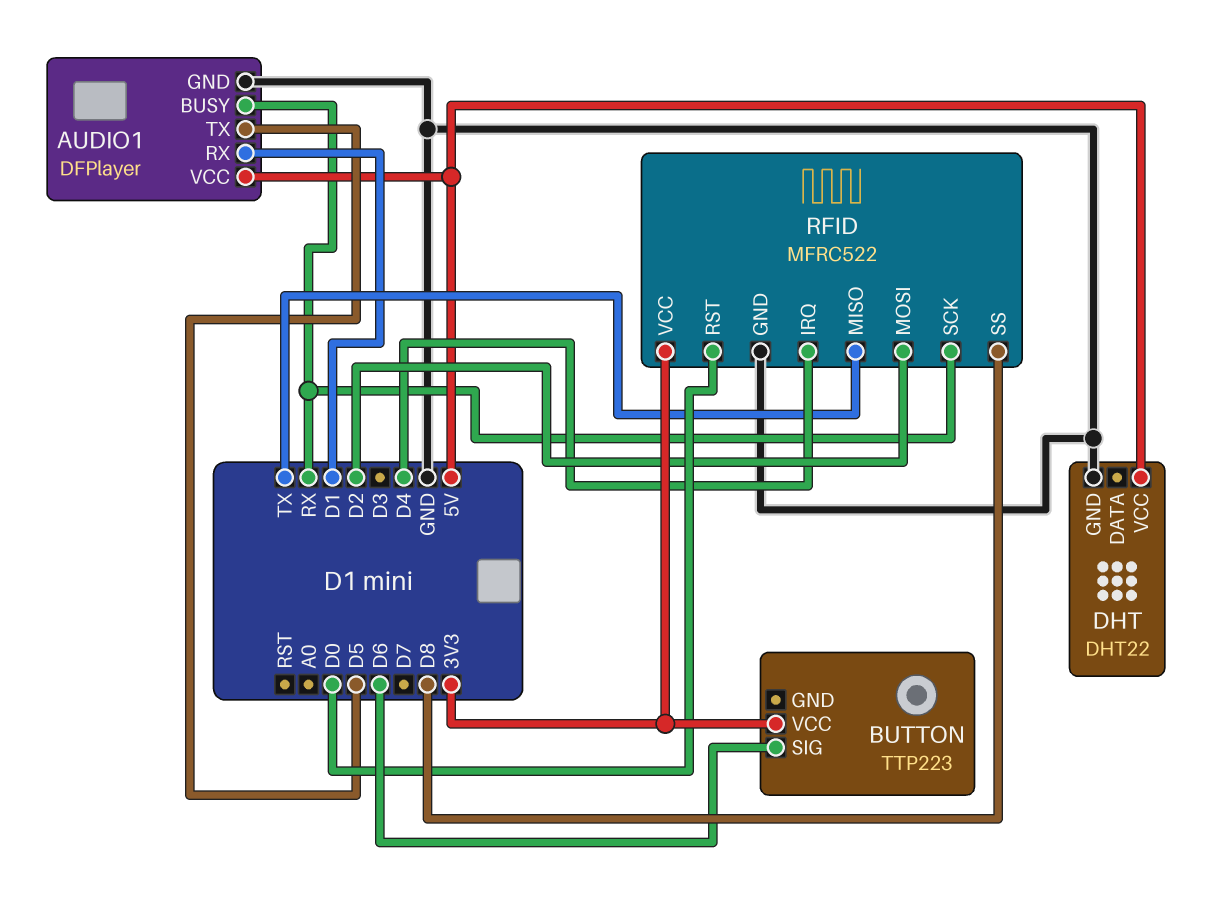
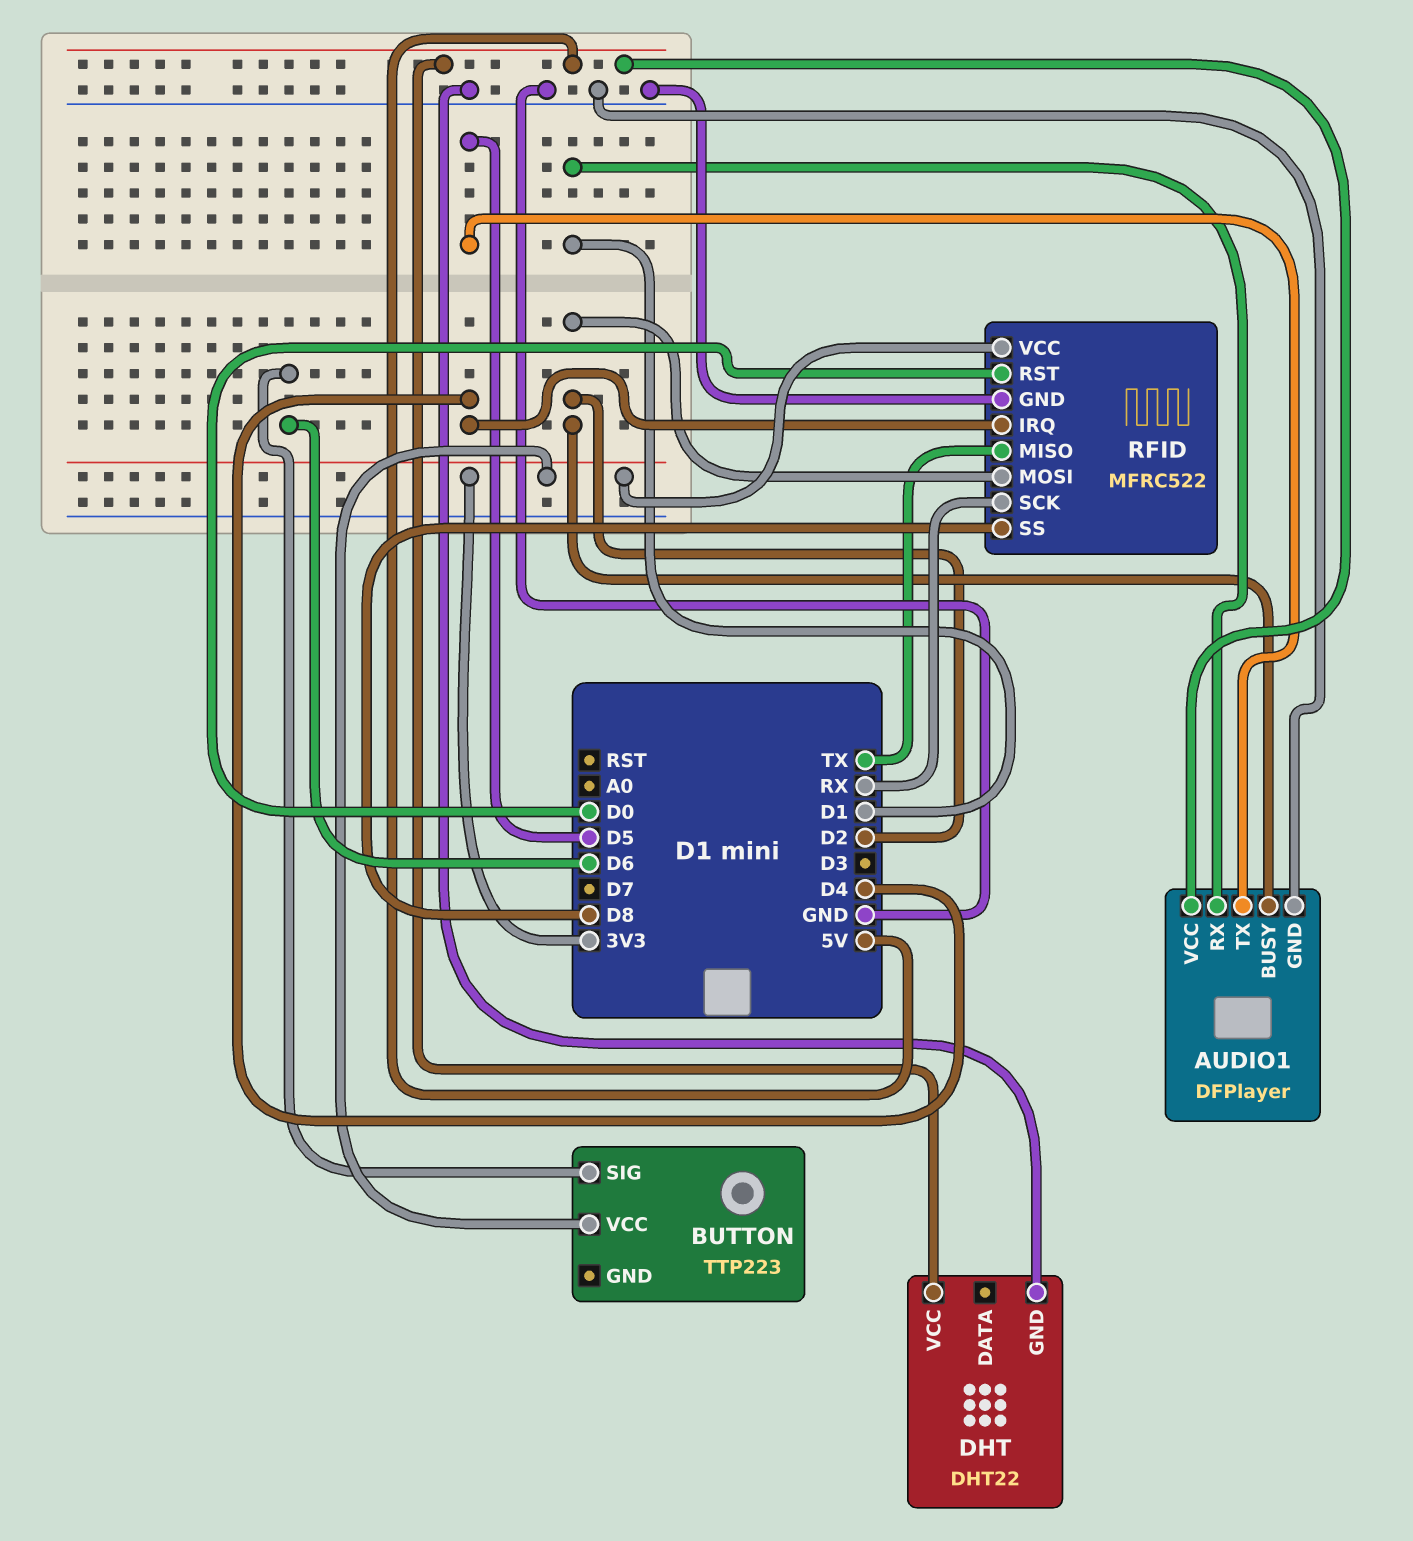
AUDIO1 pin BUSY: RX -> D2

